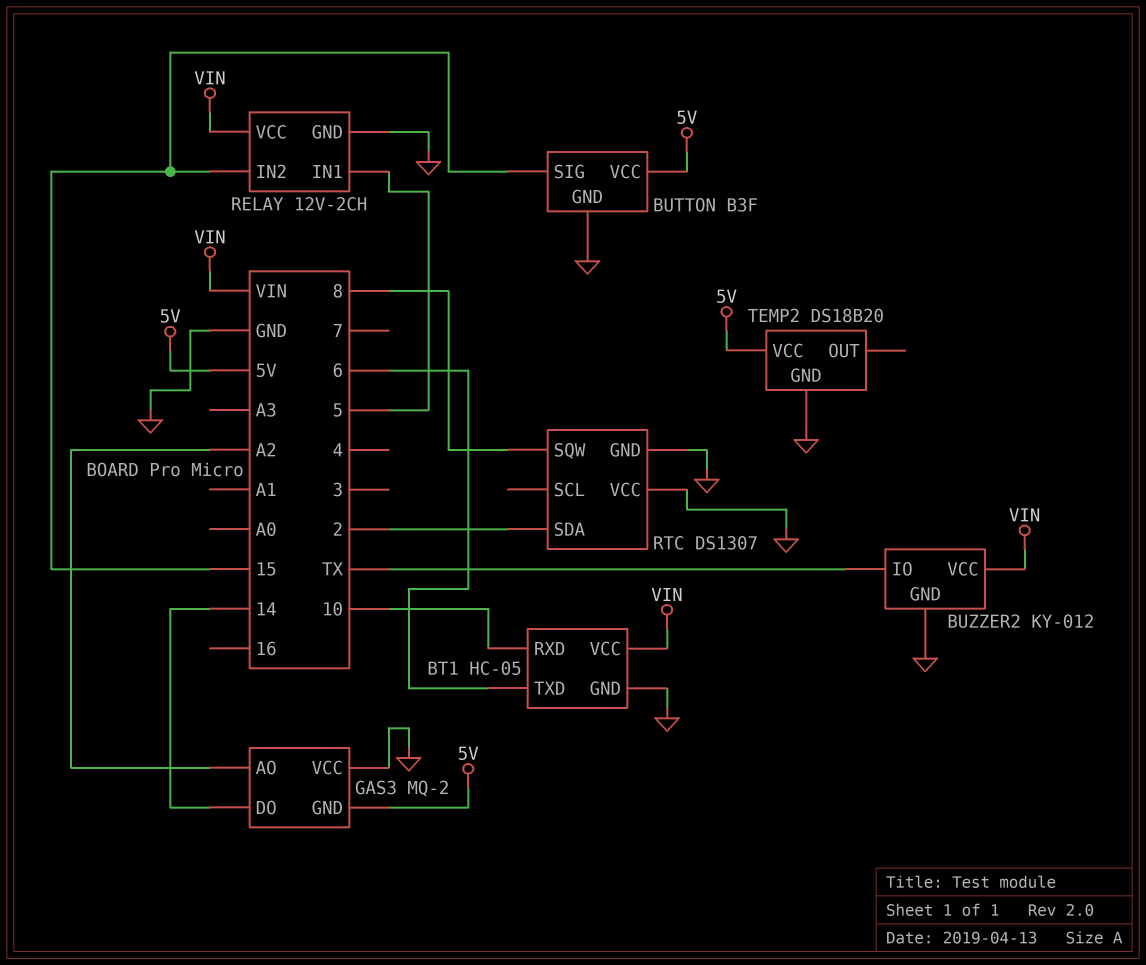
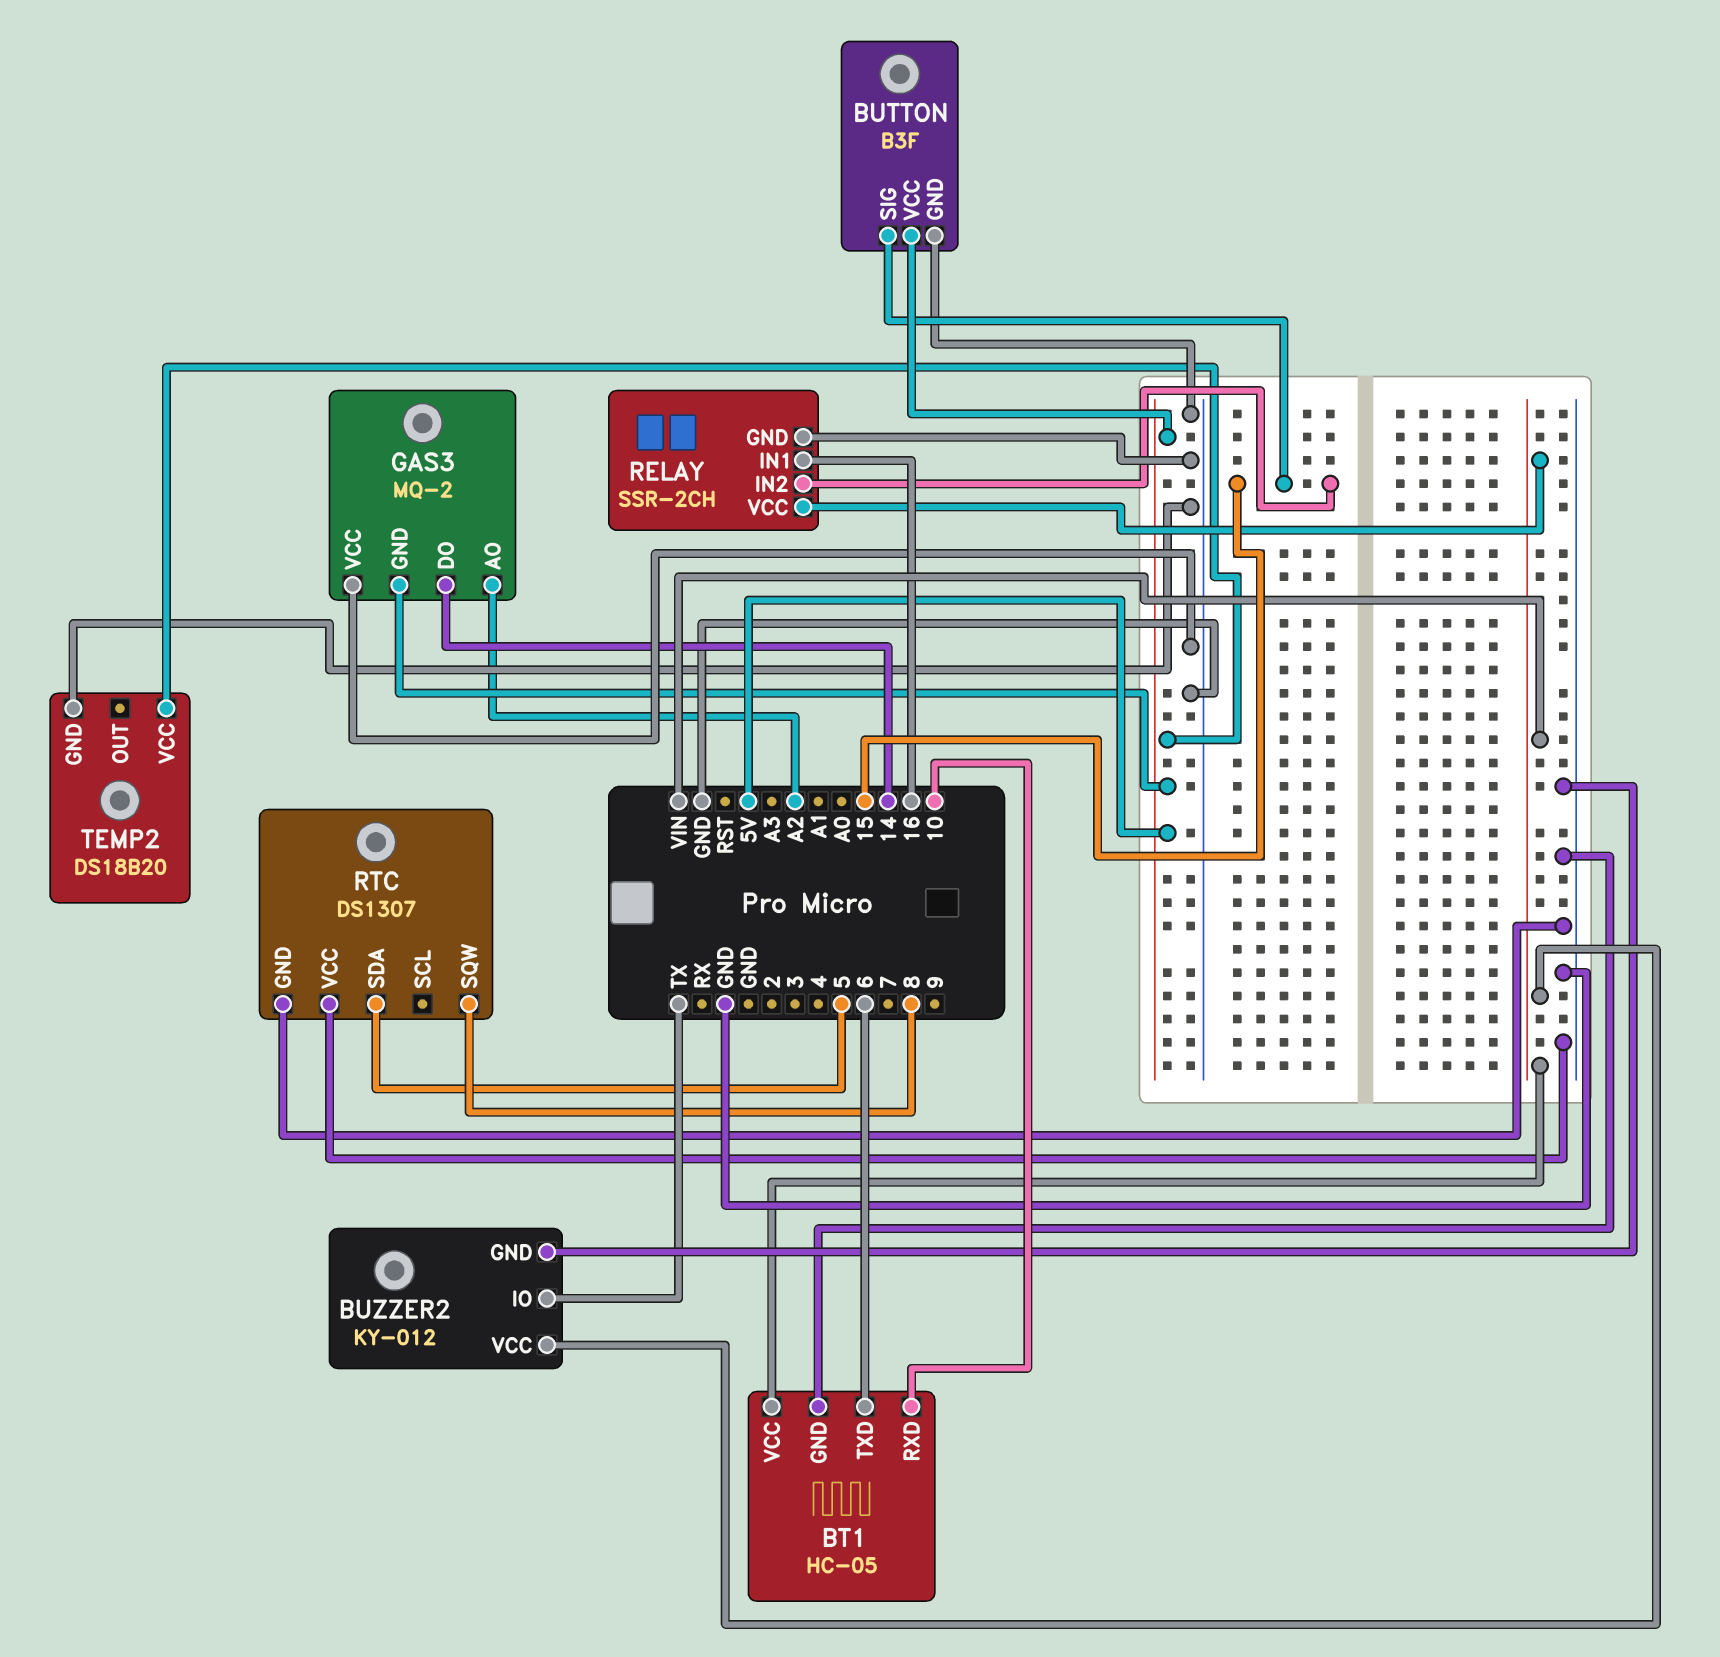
RELAY: 12V-2CH -> SSR-2CH
RELAY pin IN1: 5 -> 16
RTC pin SDA: 2 -> 5

